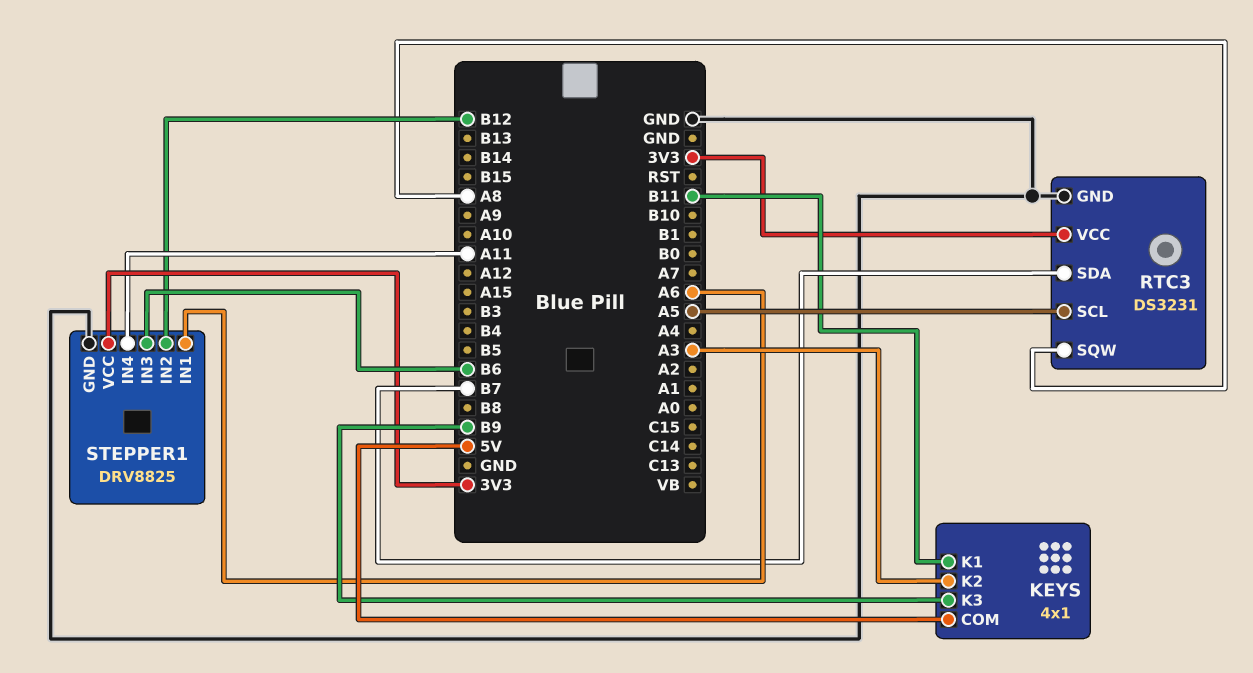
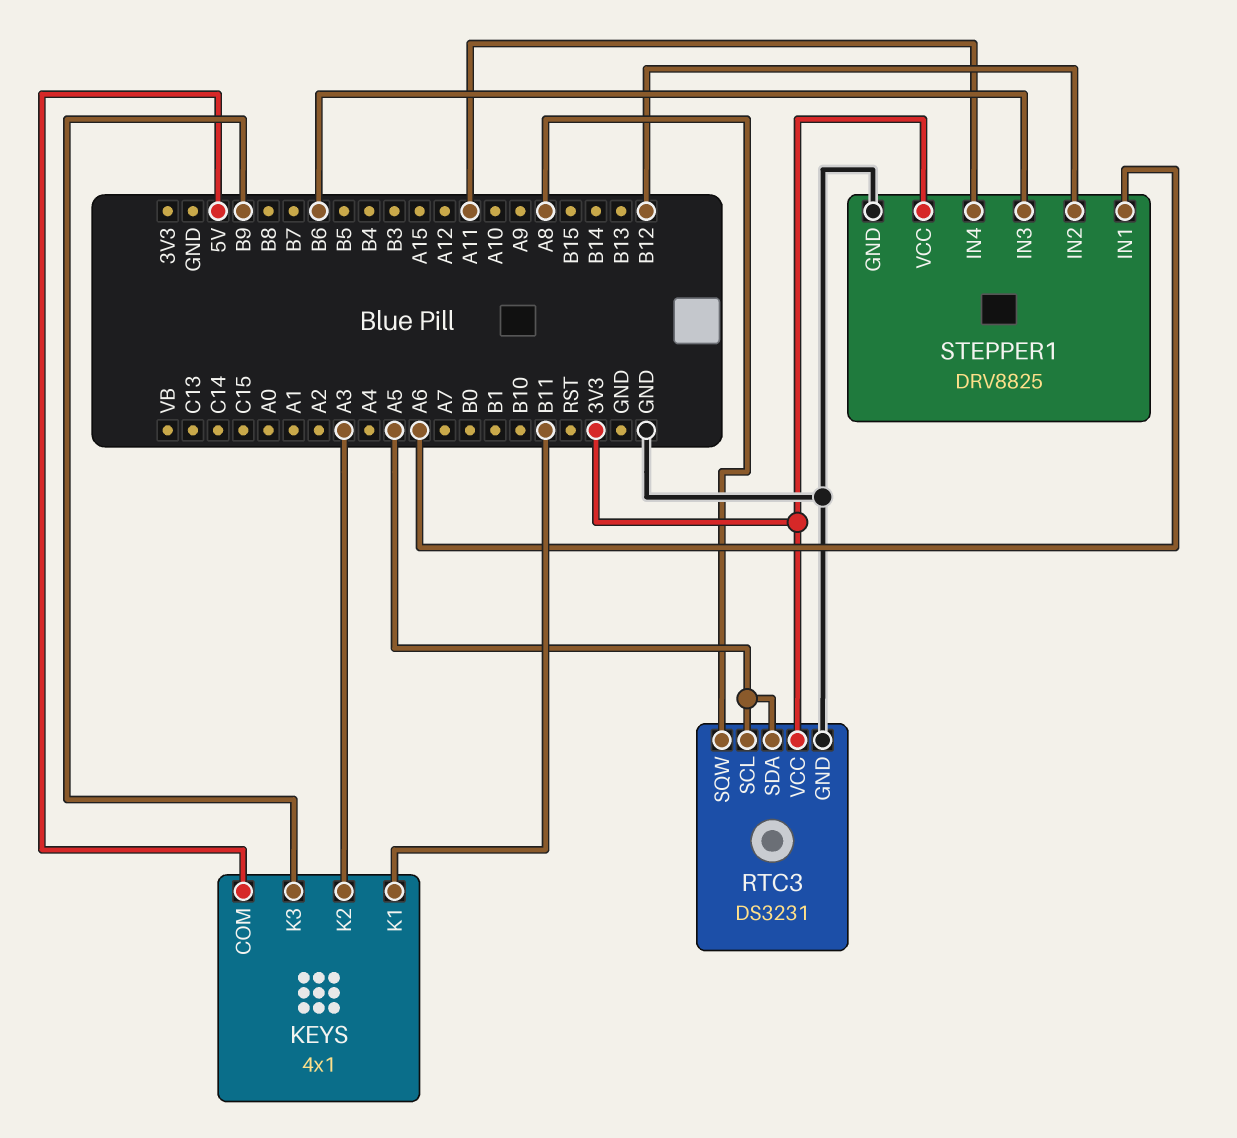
RTC3 pin SDA: B7 -> A5

